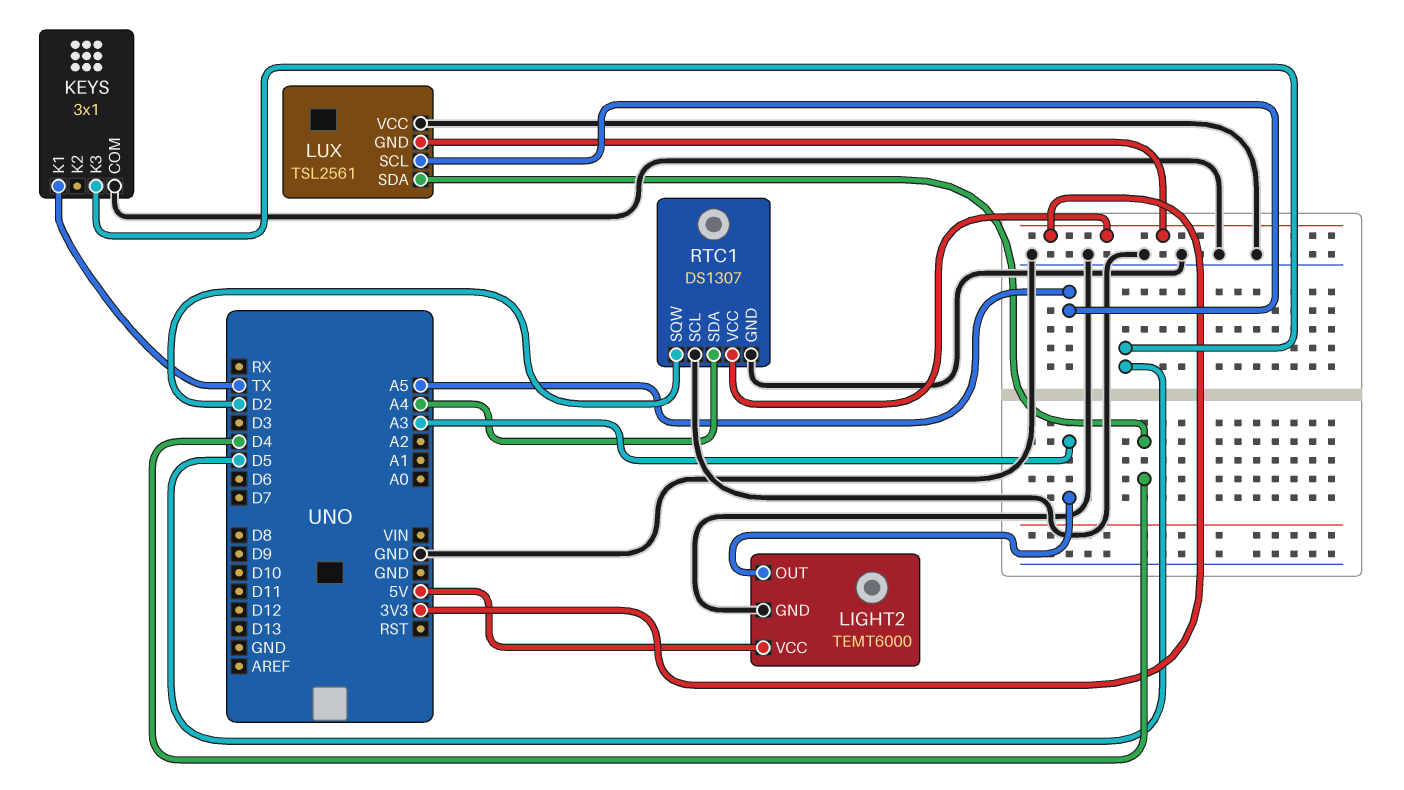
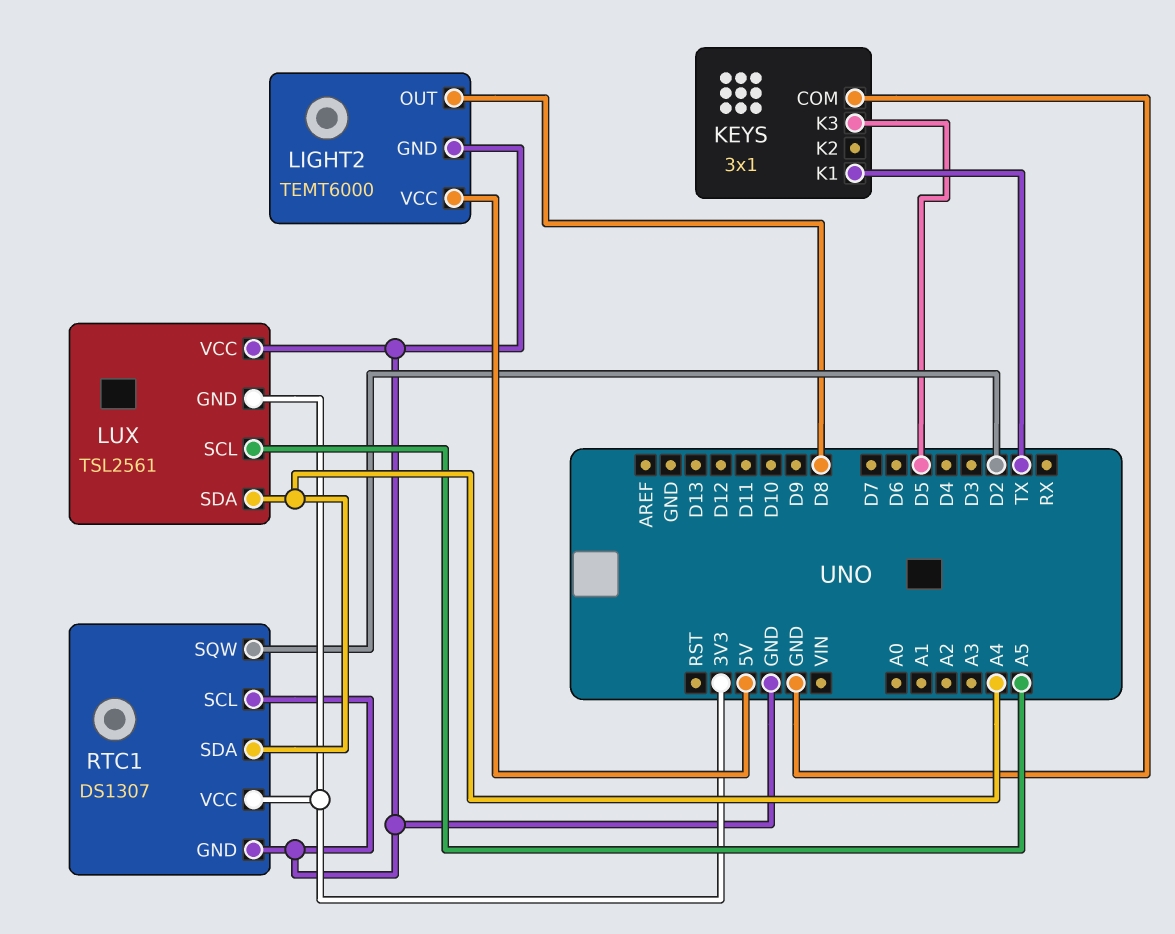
LIGHT2 pin OUT: A3 -> D8
LUX pin SDA: D4 -> A4

